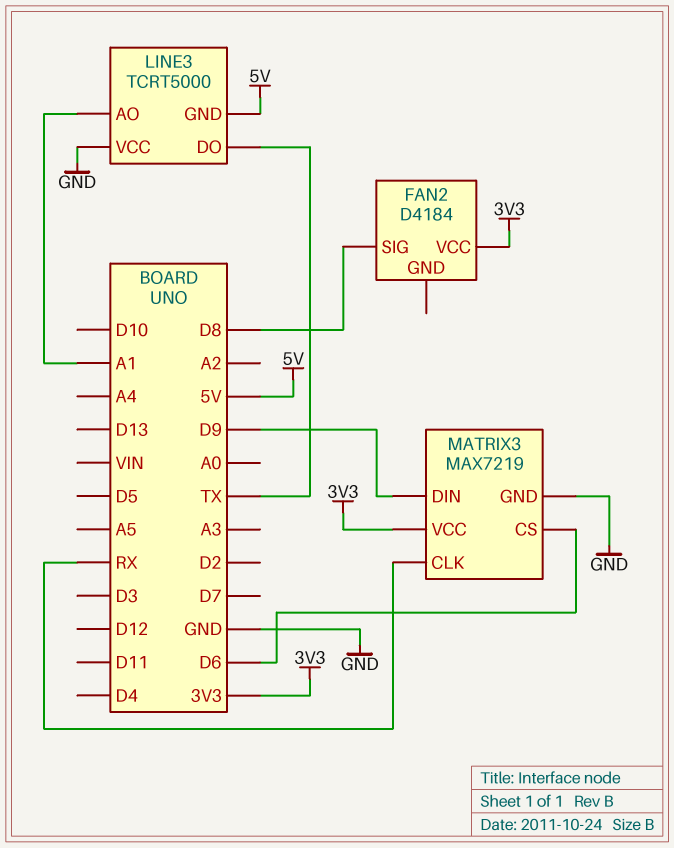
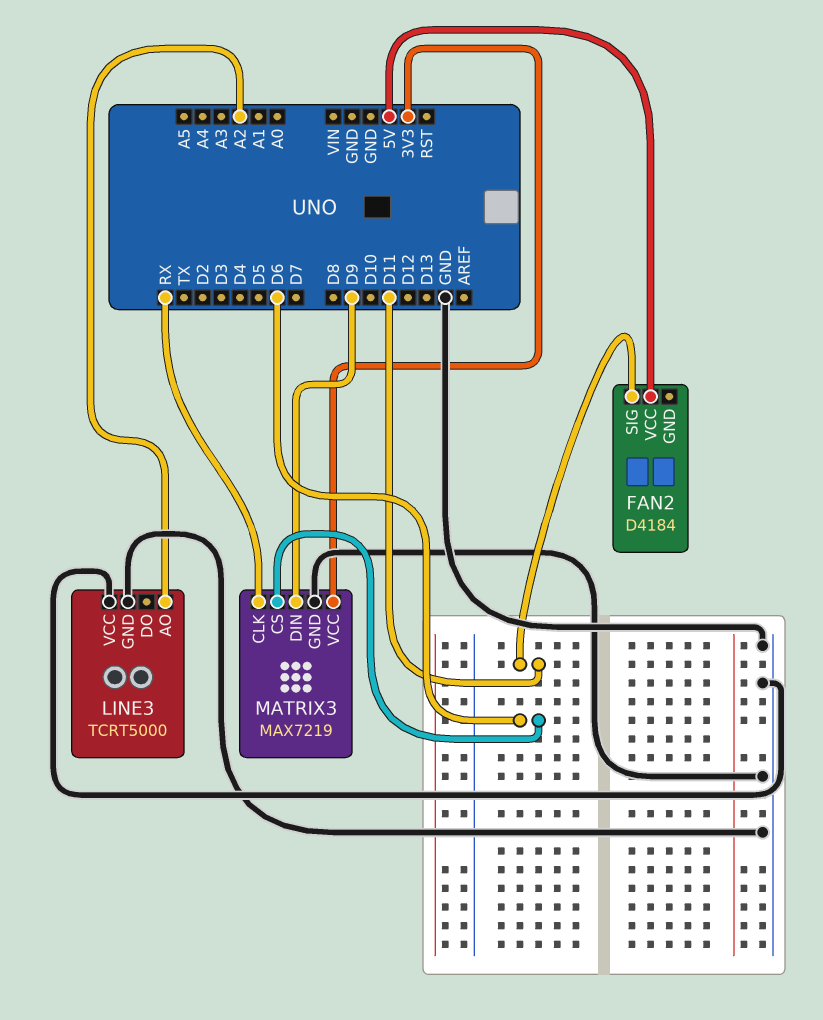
FAN2 pin SIG: D8 -> D11
FAN2 pin VCC: 3V3 -> 5V
LINE3 pin AO: A1 -> A2
LINE3 pin DO: TX -> none
LINE3 pin GND: 5V -> GND

